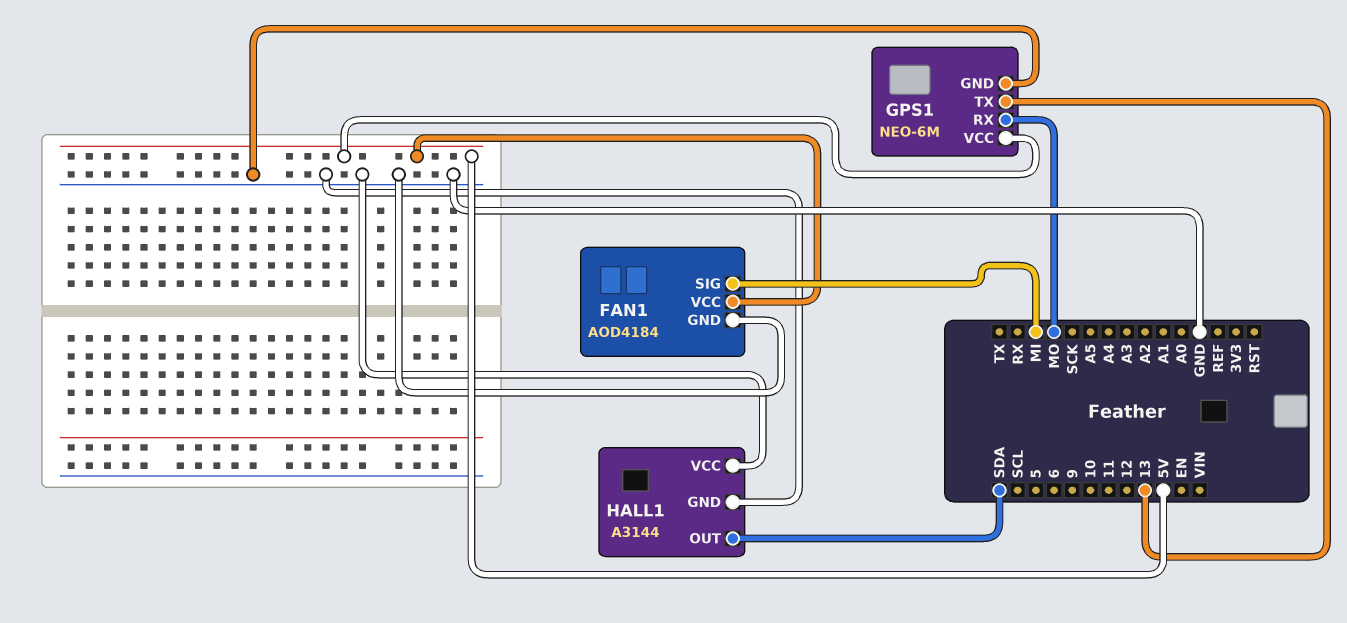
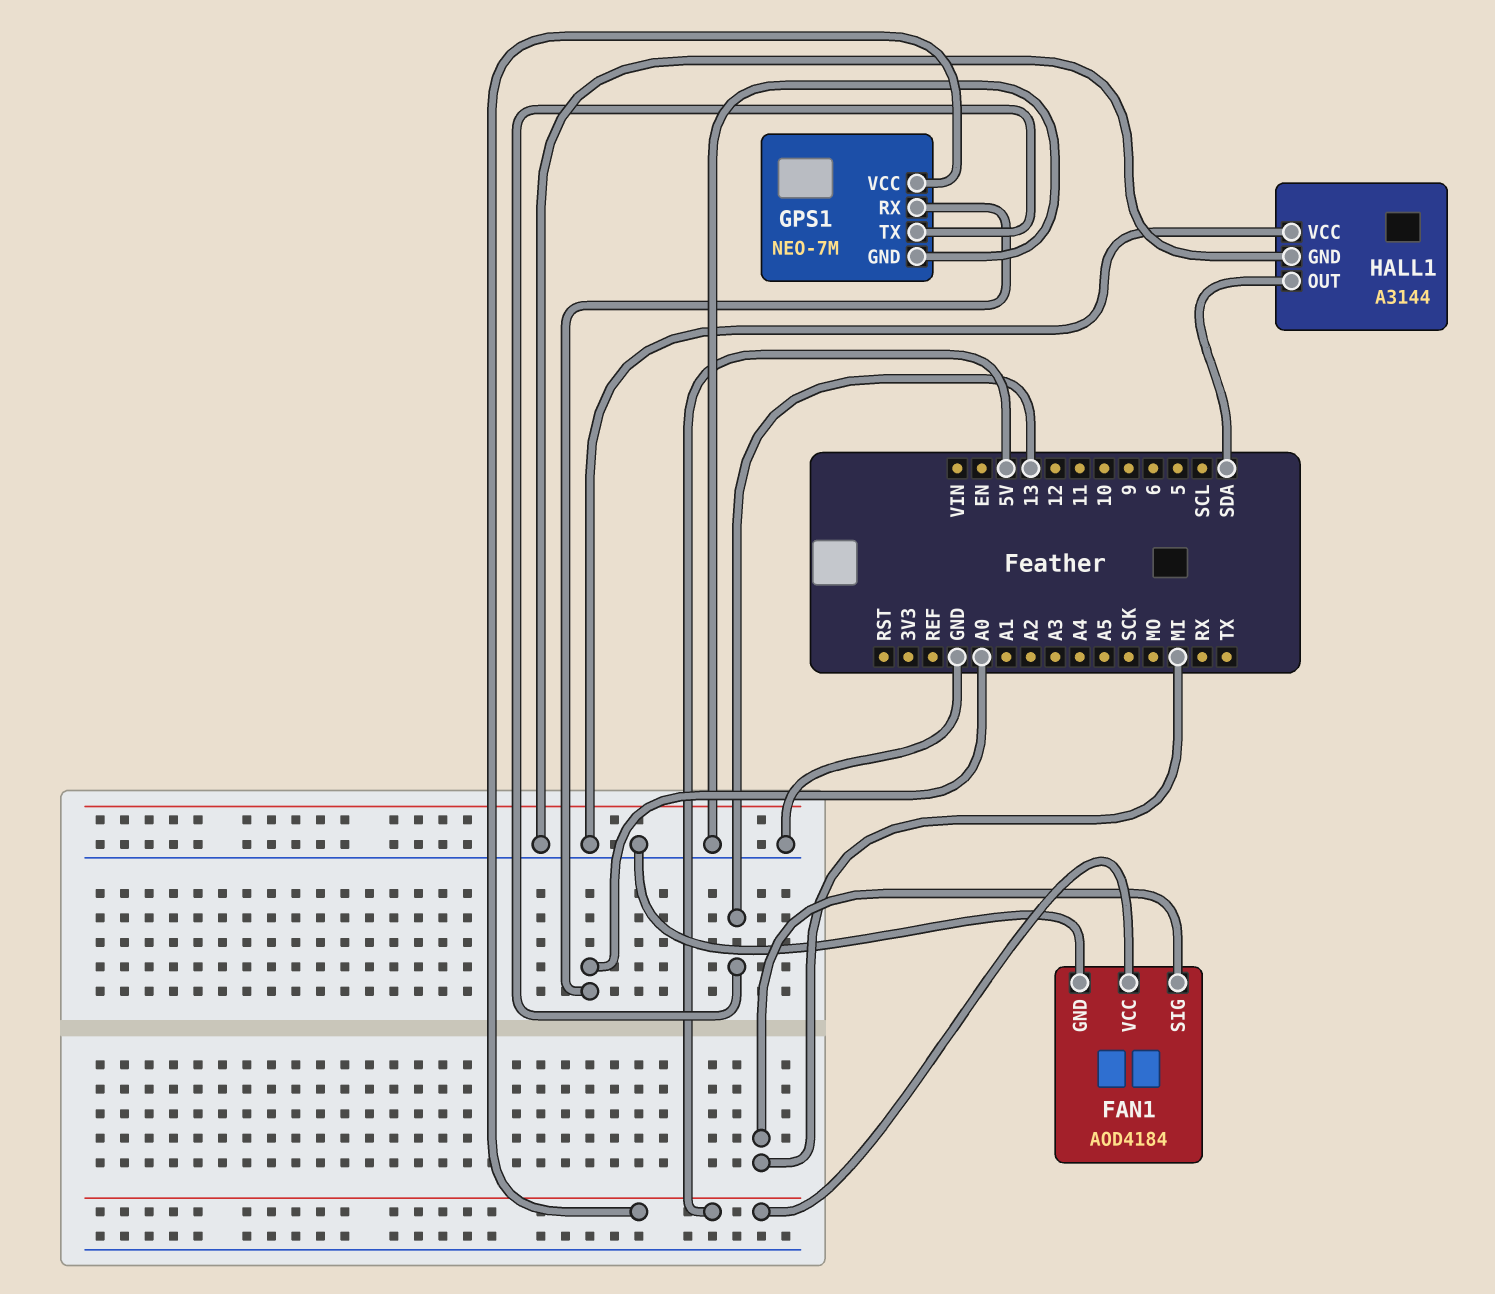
GPS1: NEO-6M -> NEO-7M
GPS1 pin RX: MO -> A0

